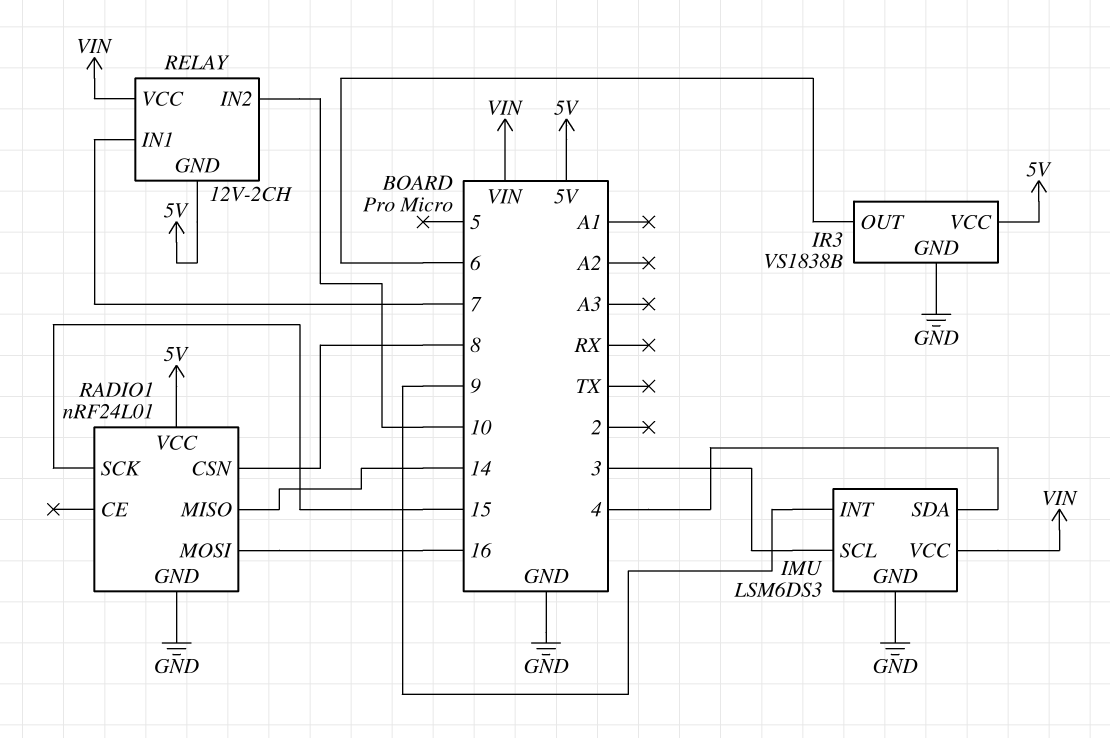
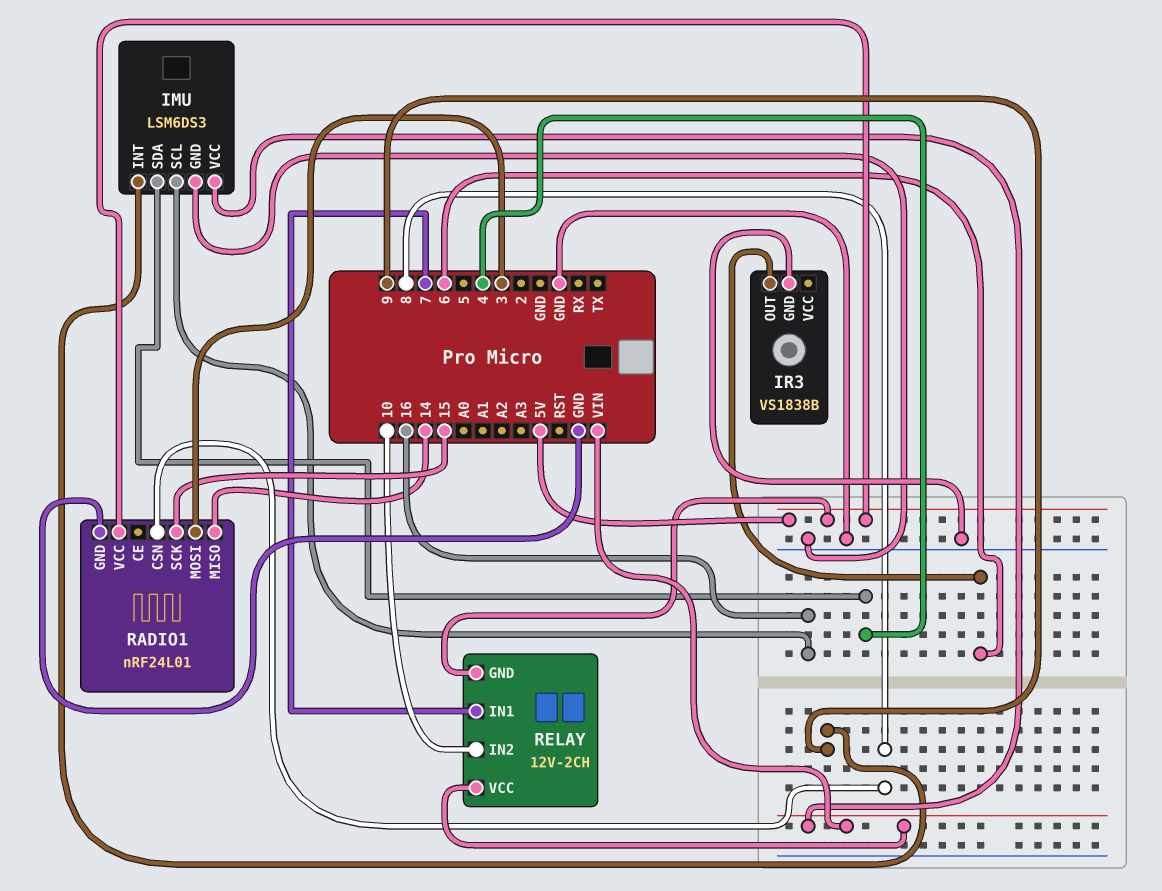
IMU pin SCL: 3 -> 16
IR3 pin VCC: 5V -> none
RADIO1 pin MOSI: 16 -> 3

